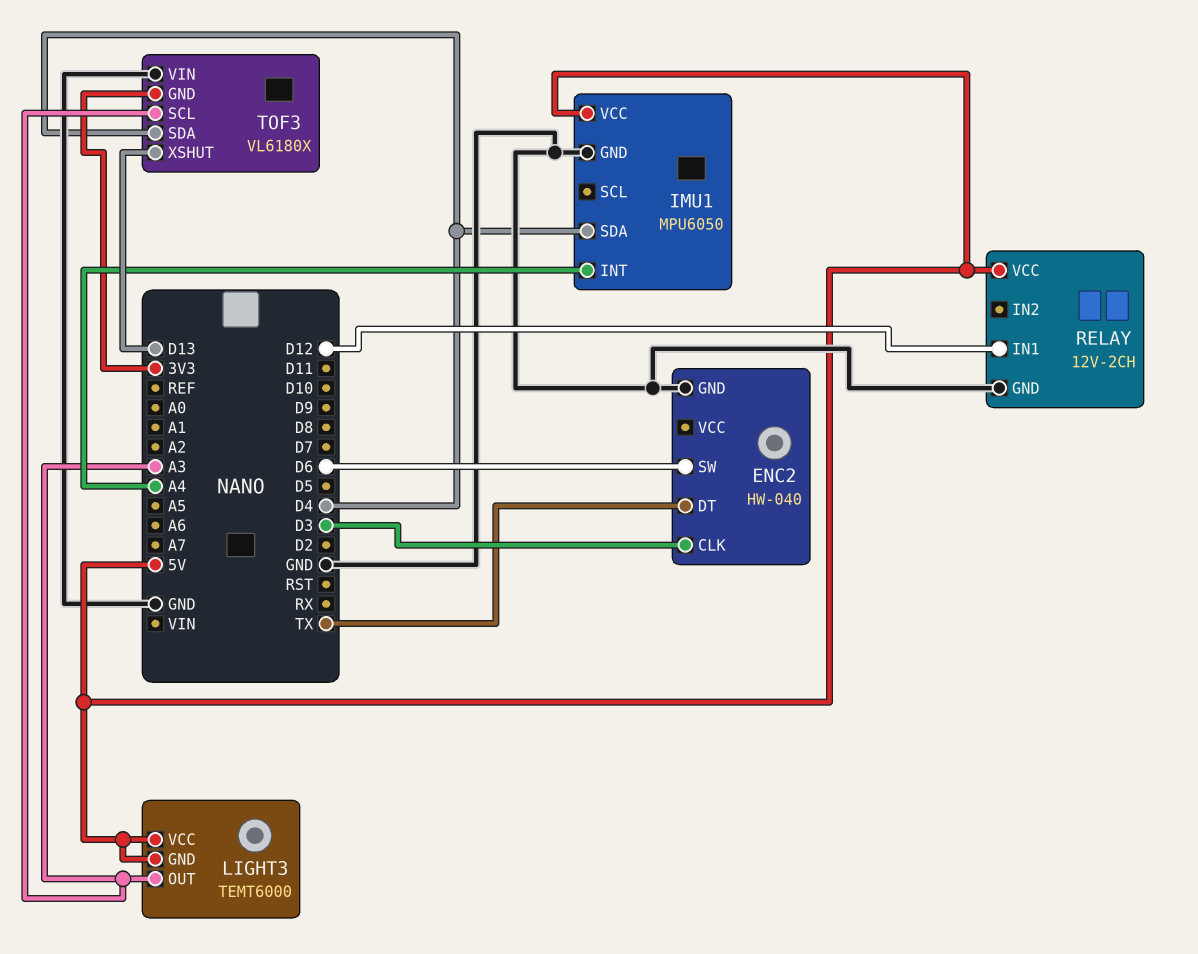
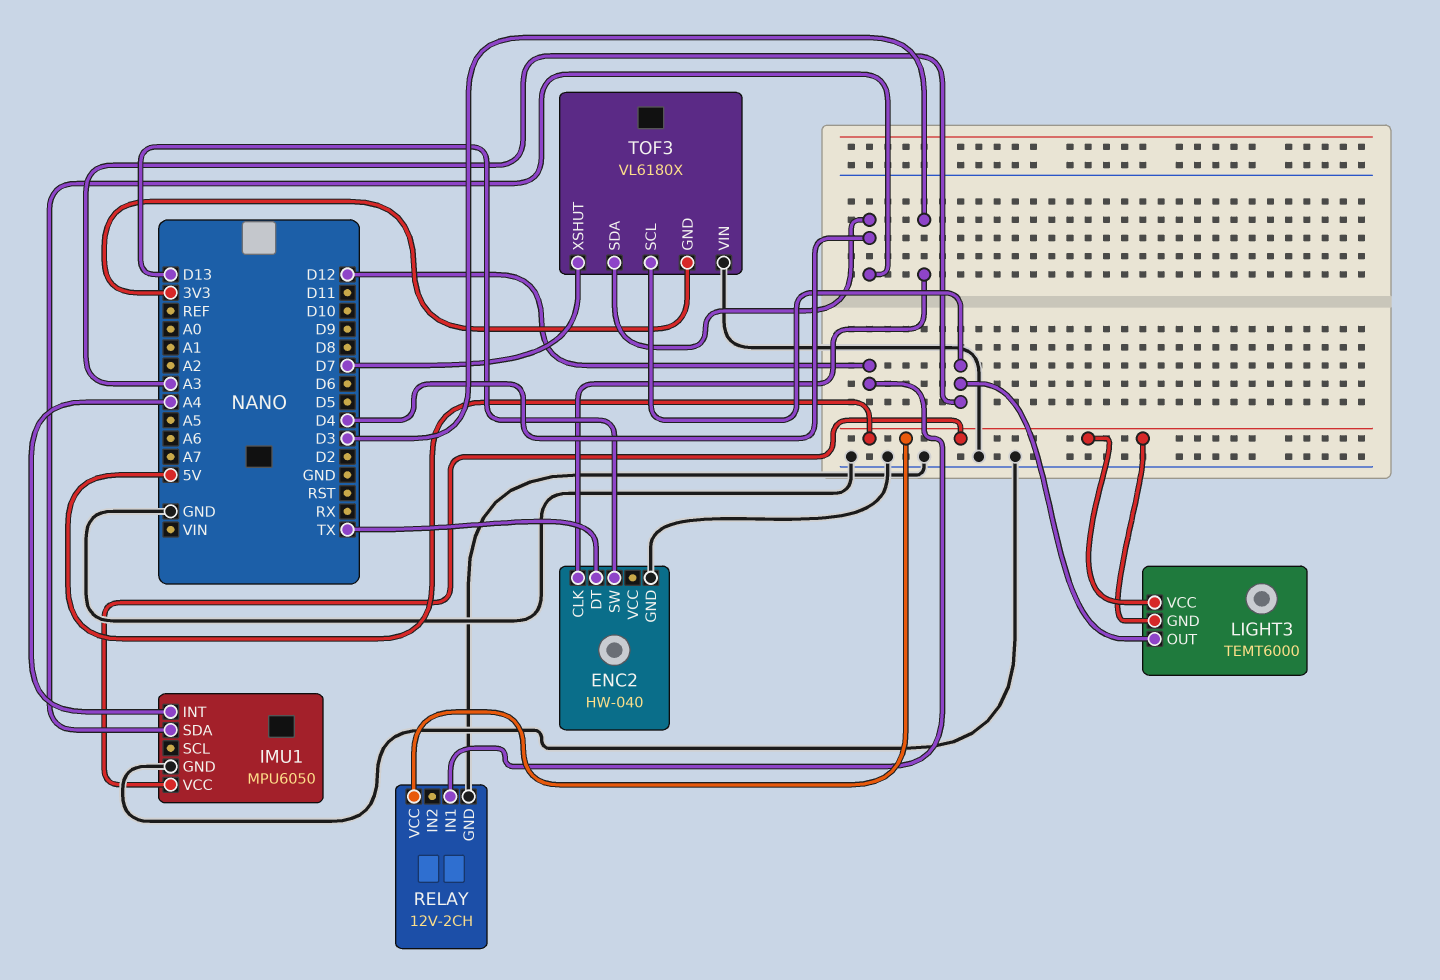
ENC2 pin SW: D6 -> D13
TOF3 pin XSHUT: D13 -> D7

